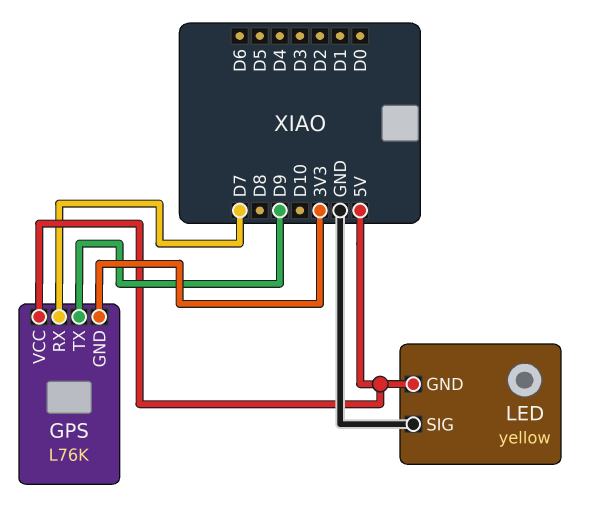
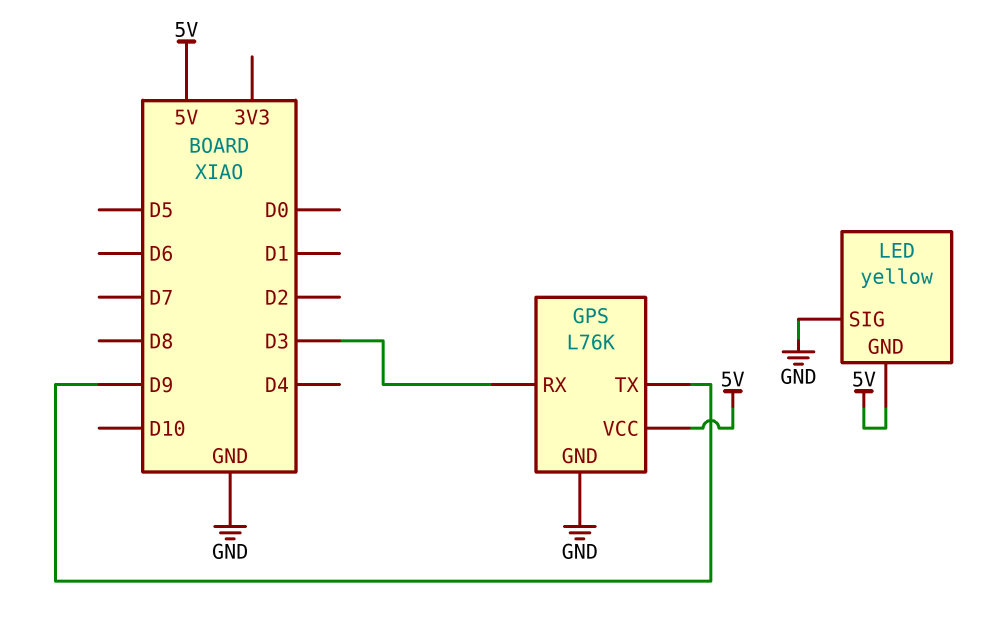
GPS pin GND: 3V3 -> GND
GPS pin RX: D7 -> D3

